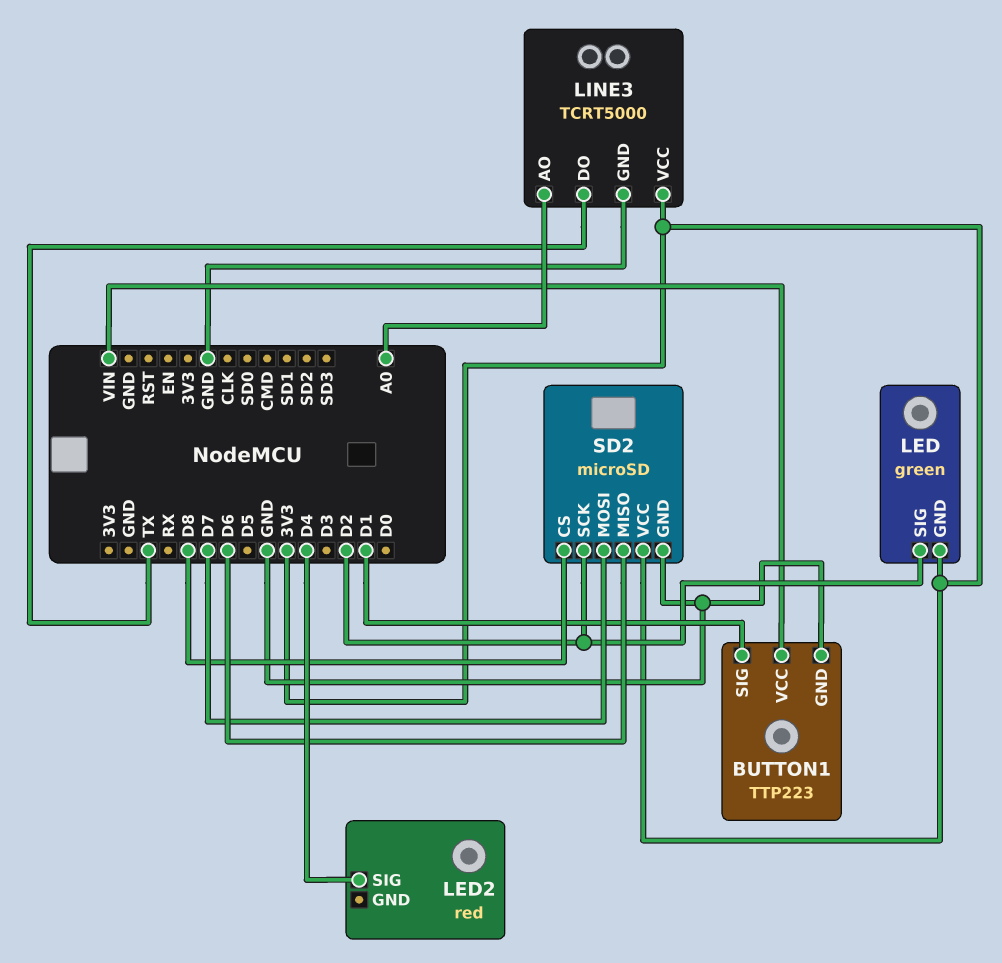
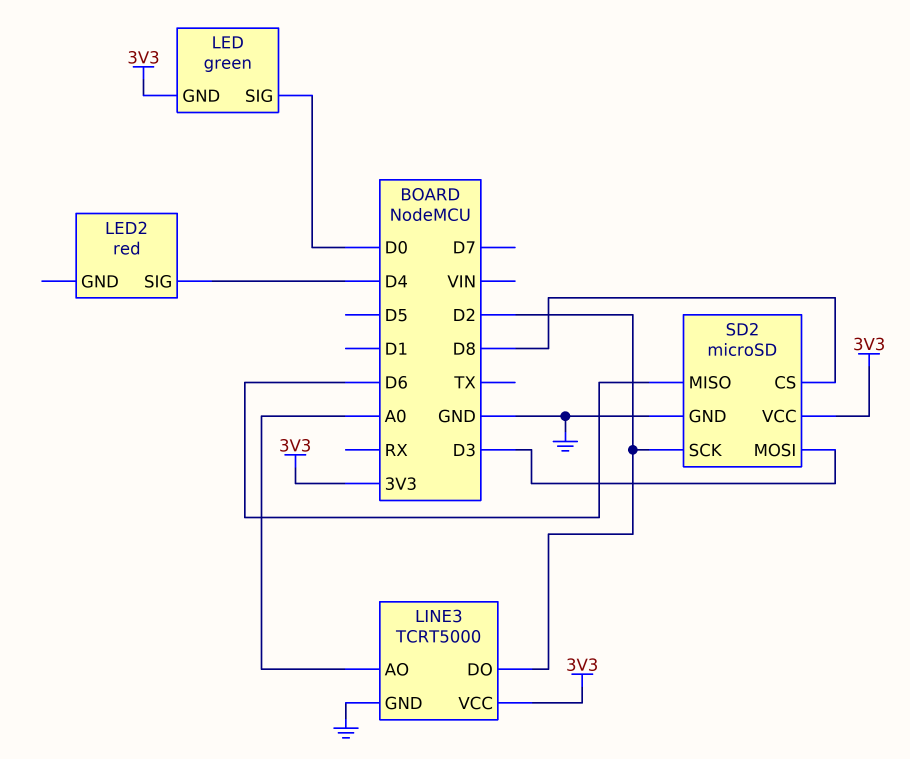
BUTTON1: TTP223 -> none
BUTTON1 pin GND: GND -> none
BUTTON1 pin SIG: D1 -> none
BUTTON1 pin VCC: VIN -> none
LED pin SIG: D2 -> D0
LINE3 pin DO: TX -> D2
SD2 pin MOSI: D7 -> D3

